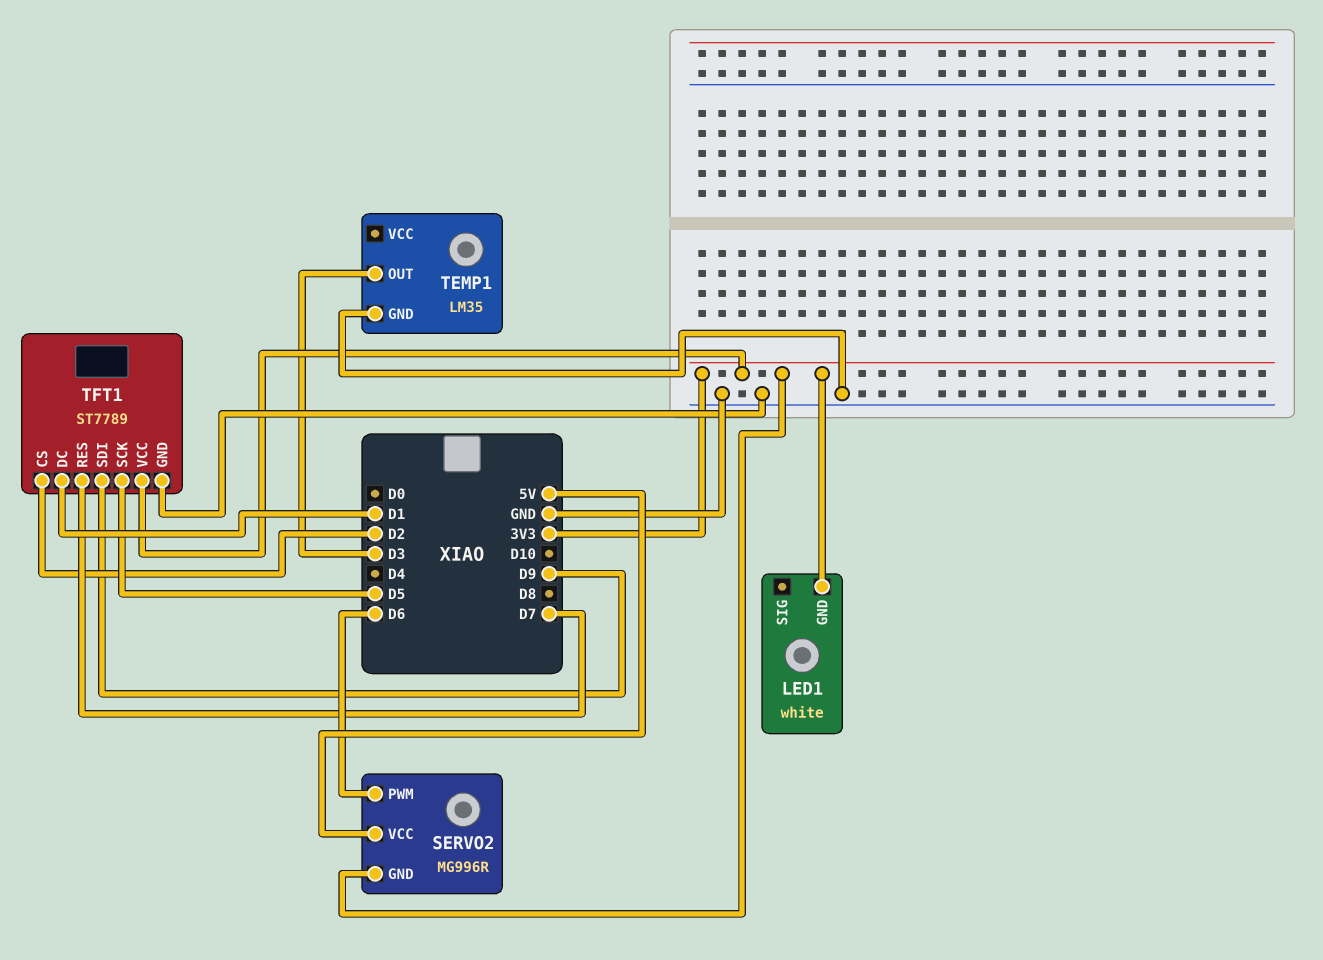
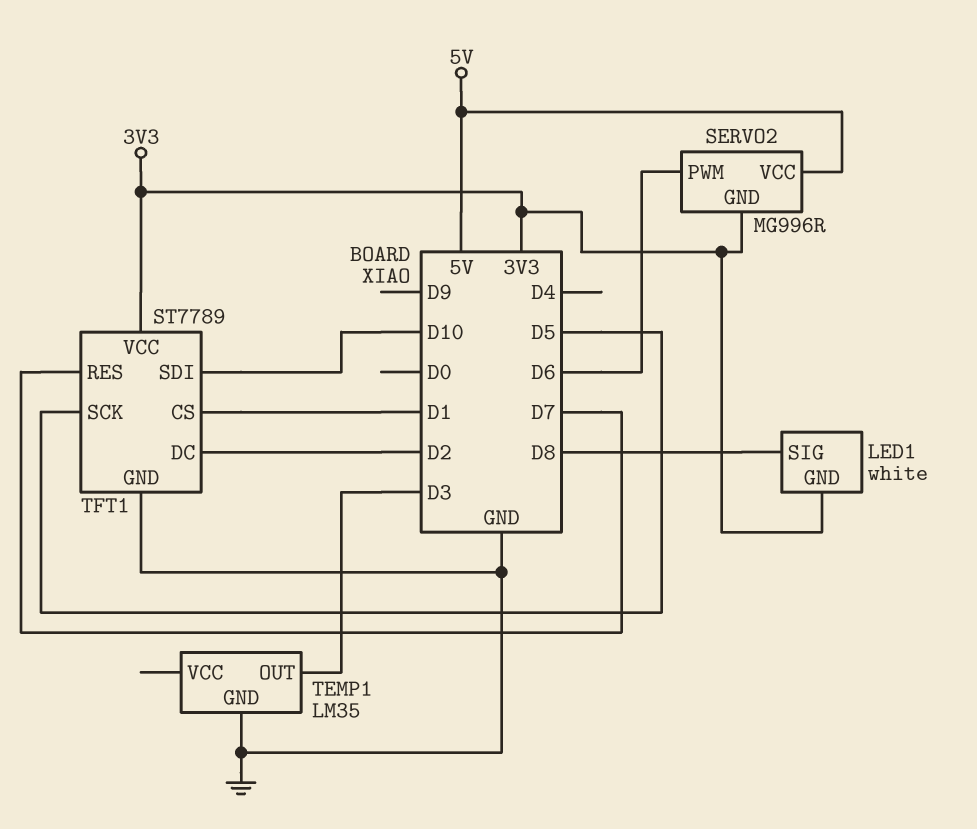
LED1 pin SIG: none -> D8
TFT1 pin CS: D2 -> D1
TFT1 pin DC: D1 -> D2
TFT1 pin SDI: D9 -> D10

